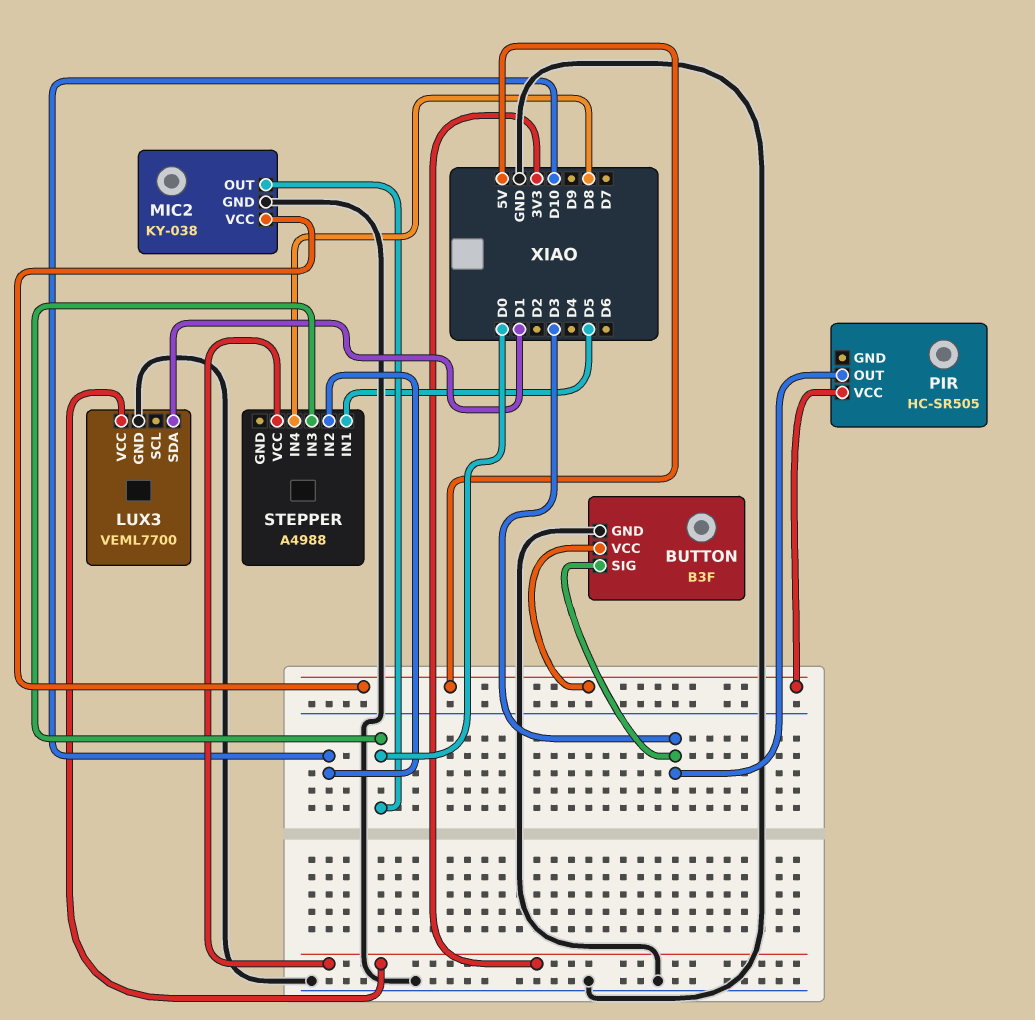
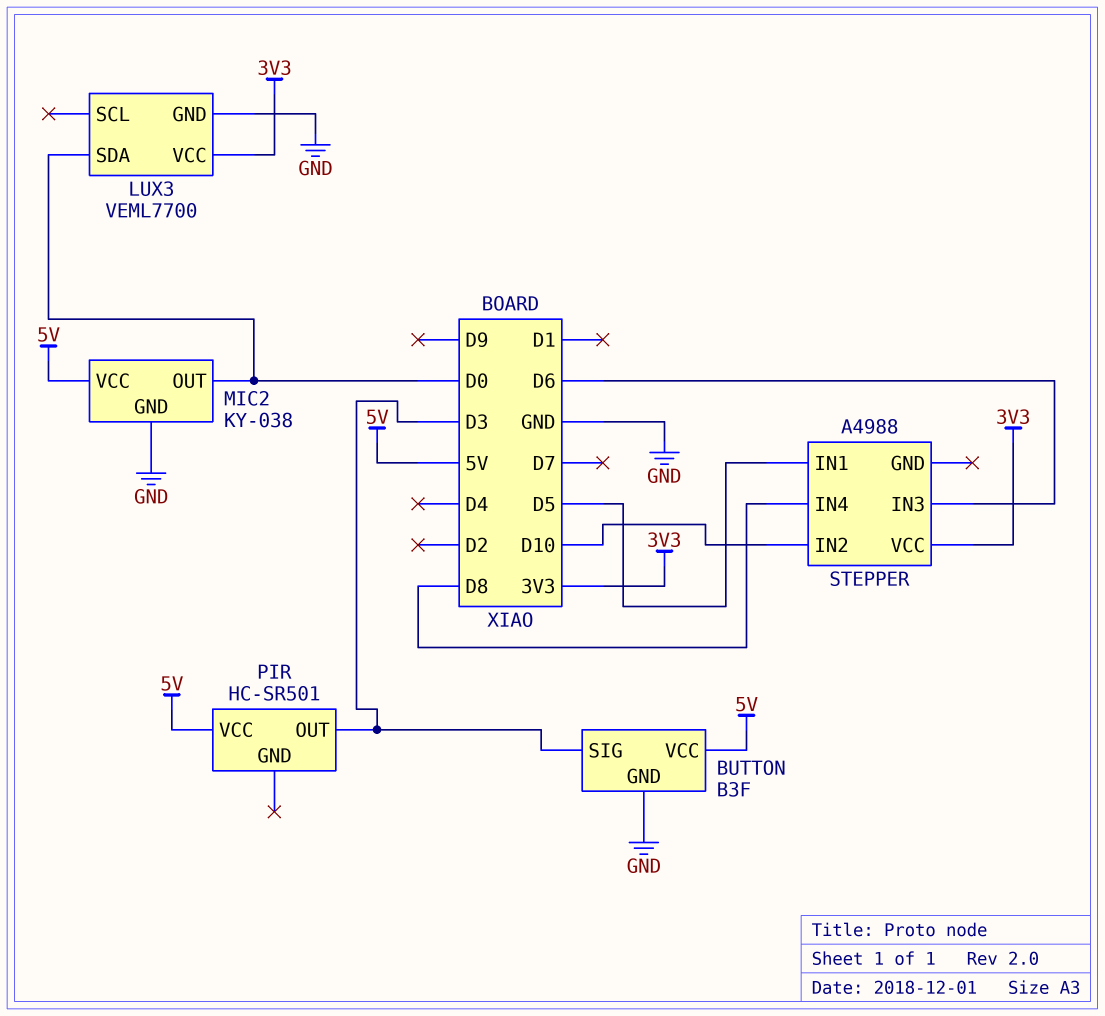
LUX3 pin SDA: D1 -> D0
PIR: HC-SR505 -> HC-SR501
STEPPER pin IN3: D0 -> D6

